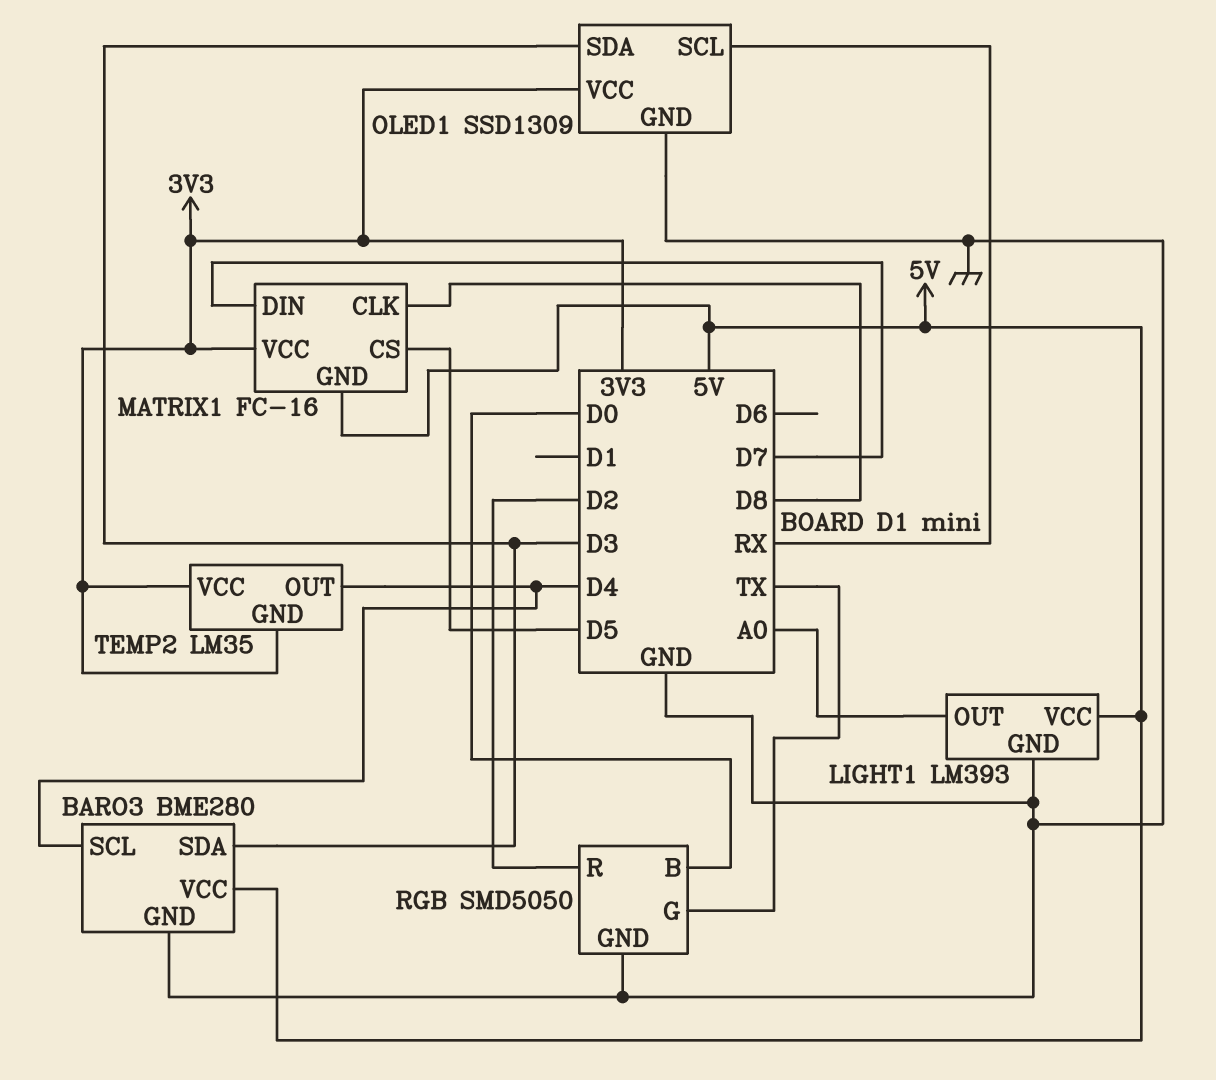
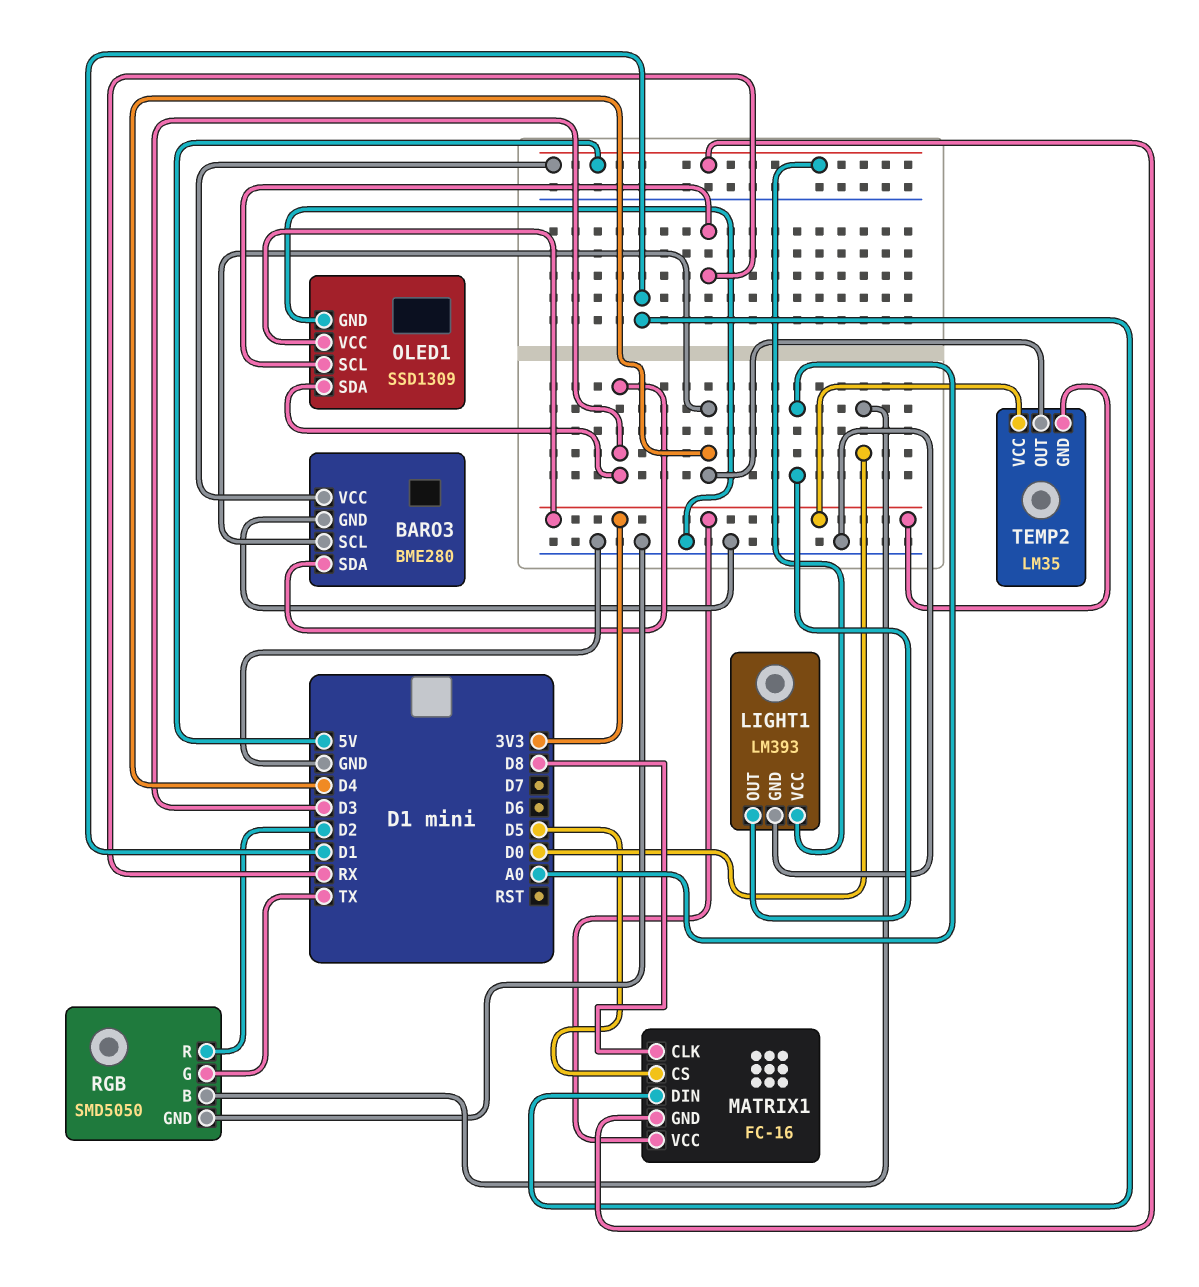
MATRIX1 pin DIN: D7 -> D1

